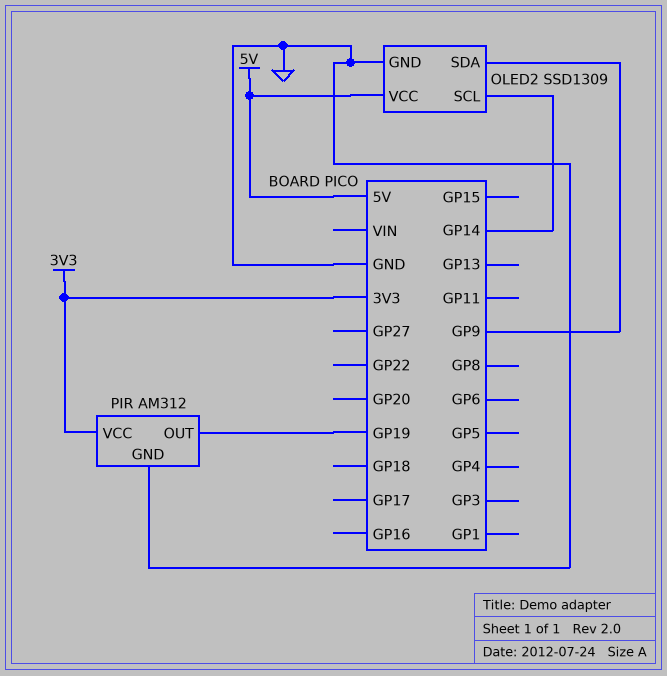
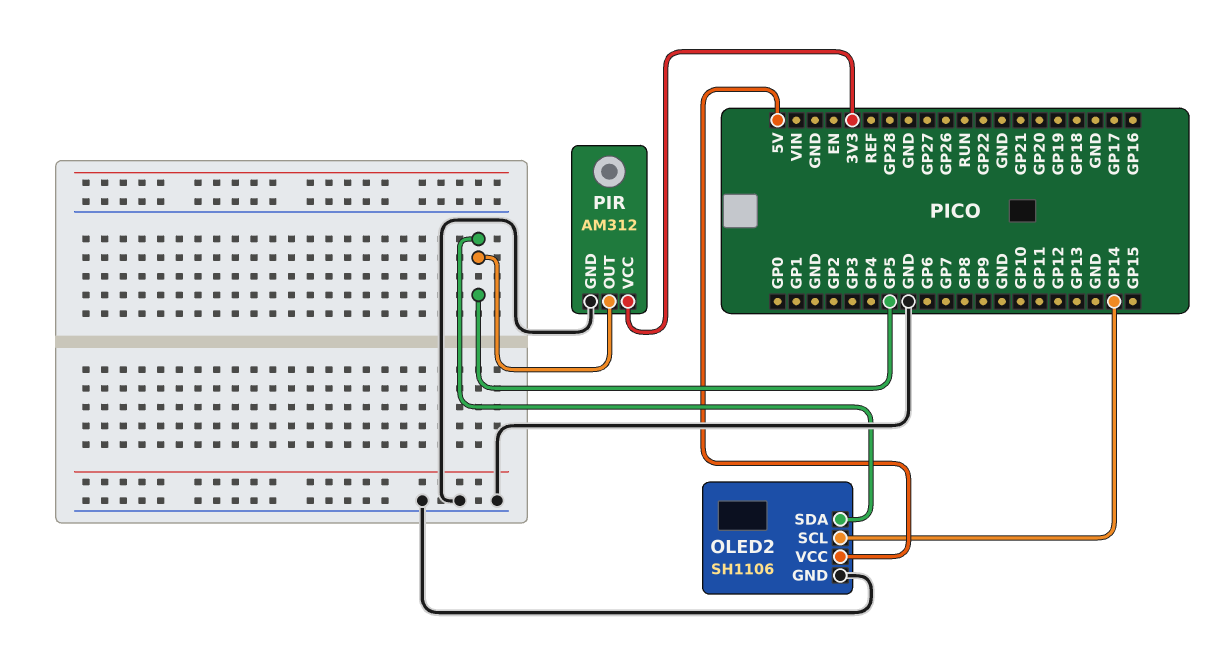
OLED2: SSD1309 -> SH1106
OLED2 pin SDA: GP9 -> GP5
PIR pin OUT: GP19 -> GP5

